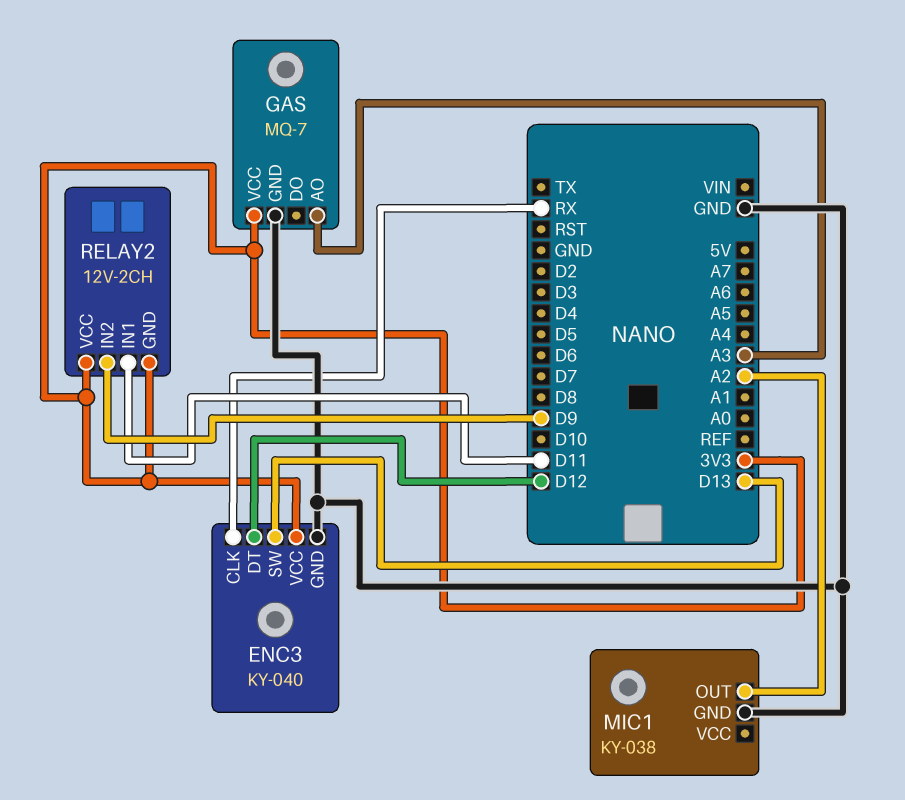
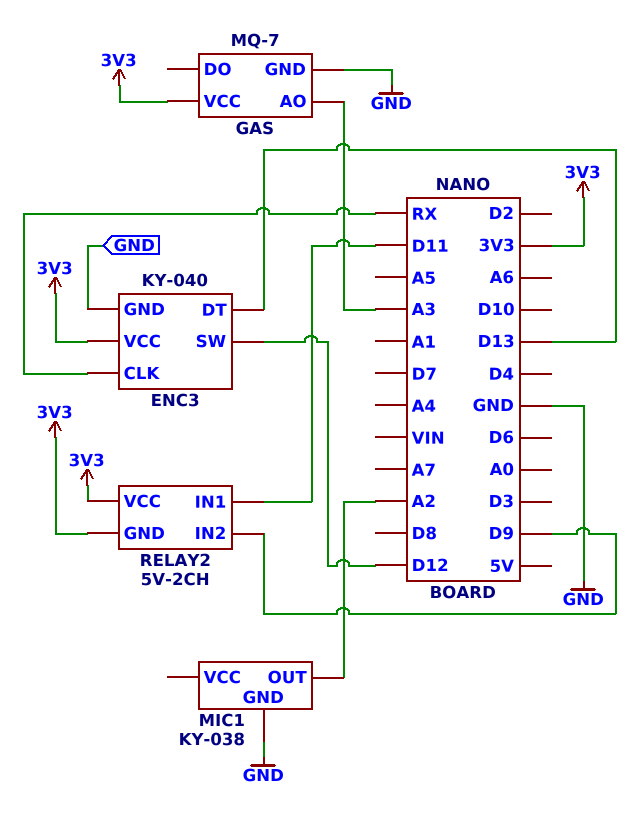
ENC3 pin DT: D12 -> D13
ENC3 pin SW: D13 -> D12
RELAY2: 12V-2CH -> 5V-2CH

